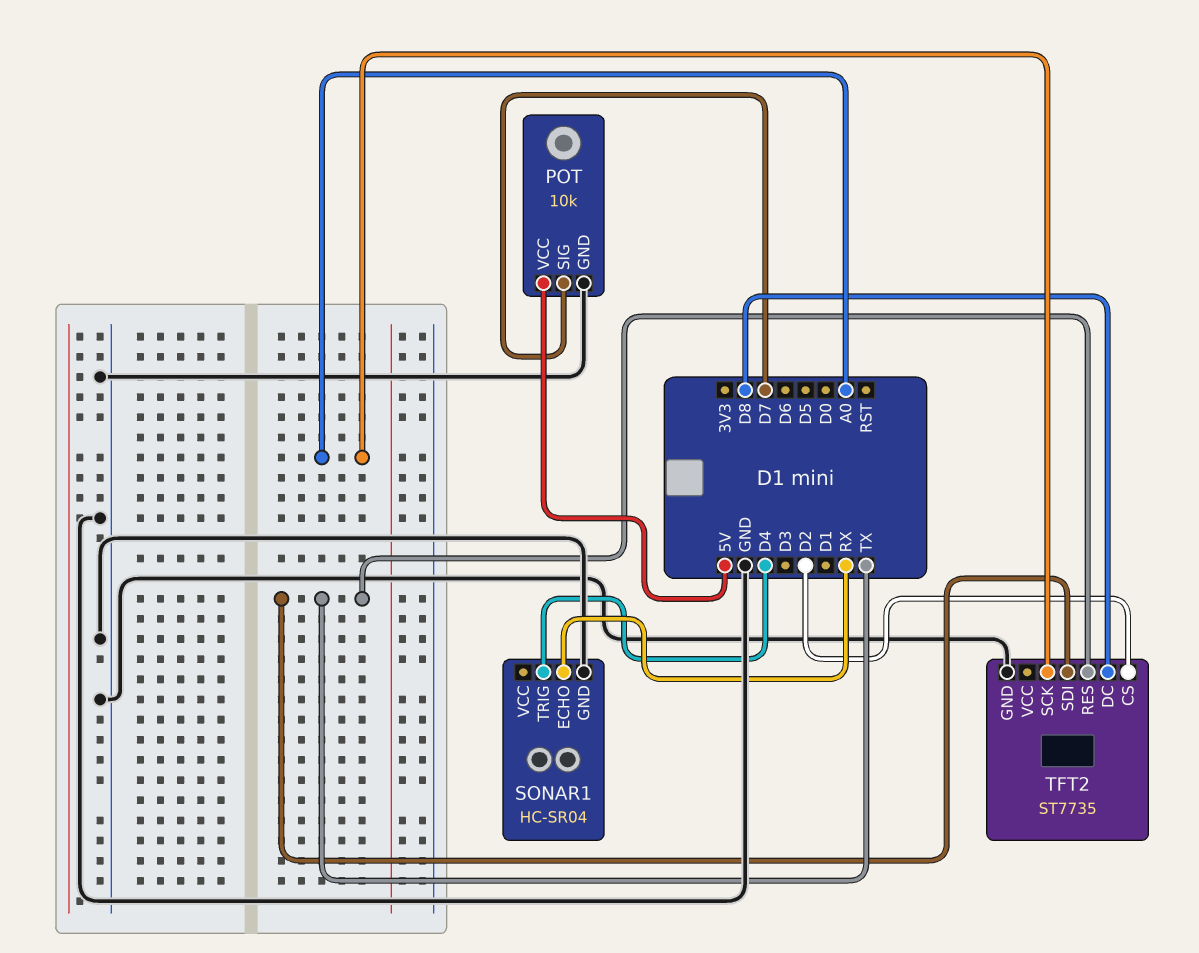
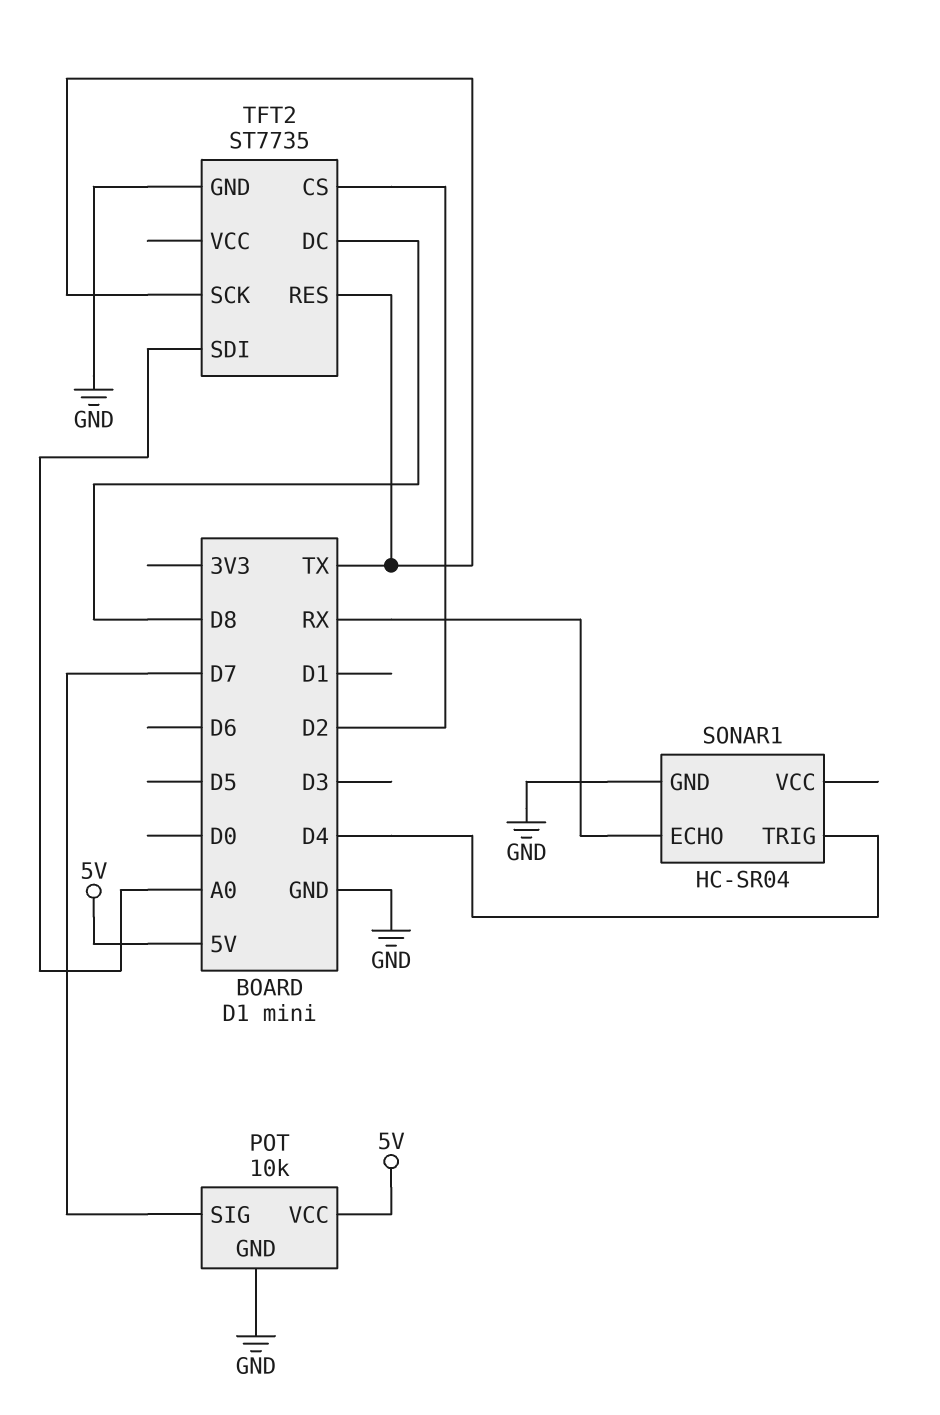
TFT2 pin SCK: A0 -> TX
TFT2 pin SDI: TX -> A0

